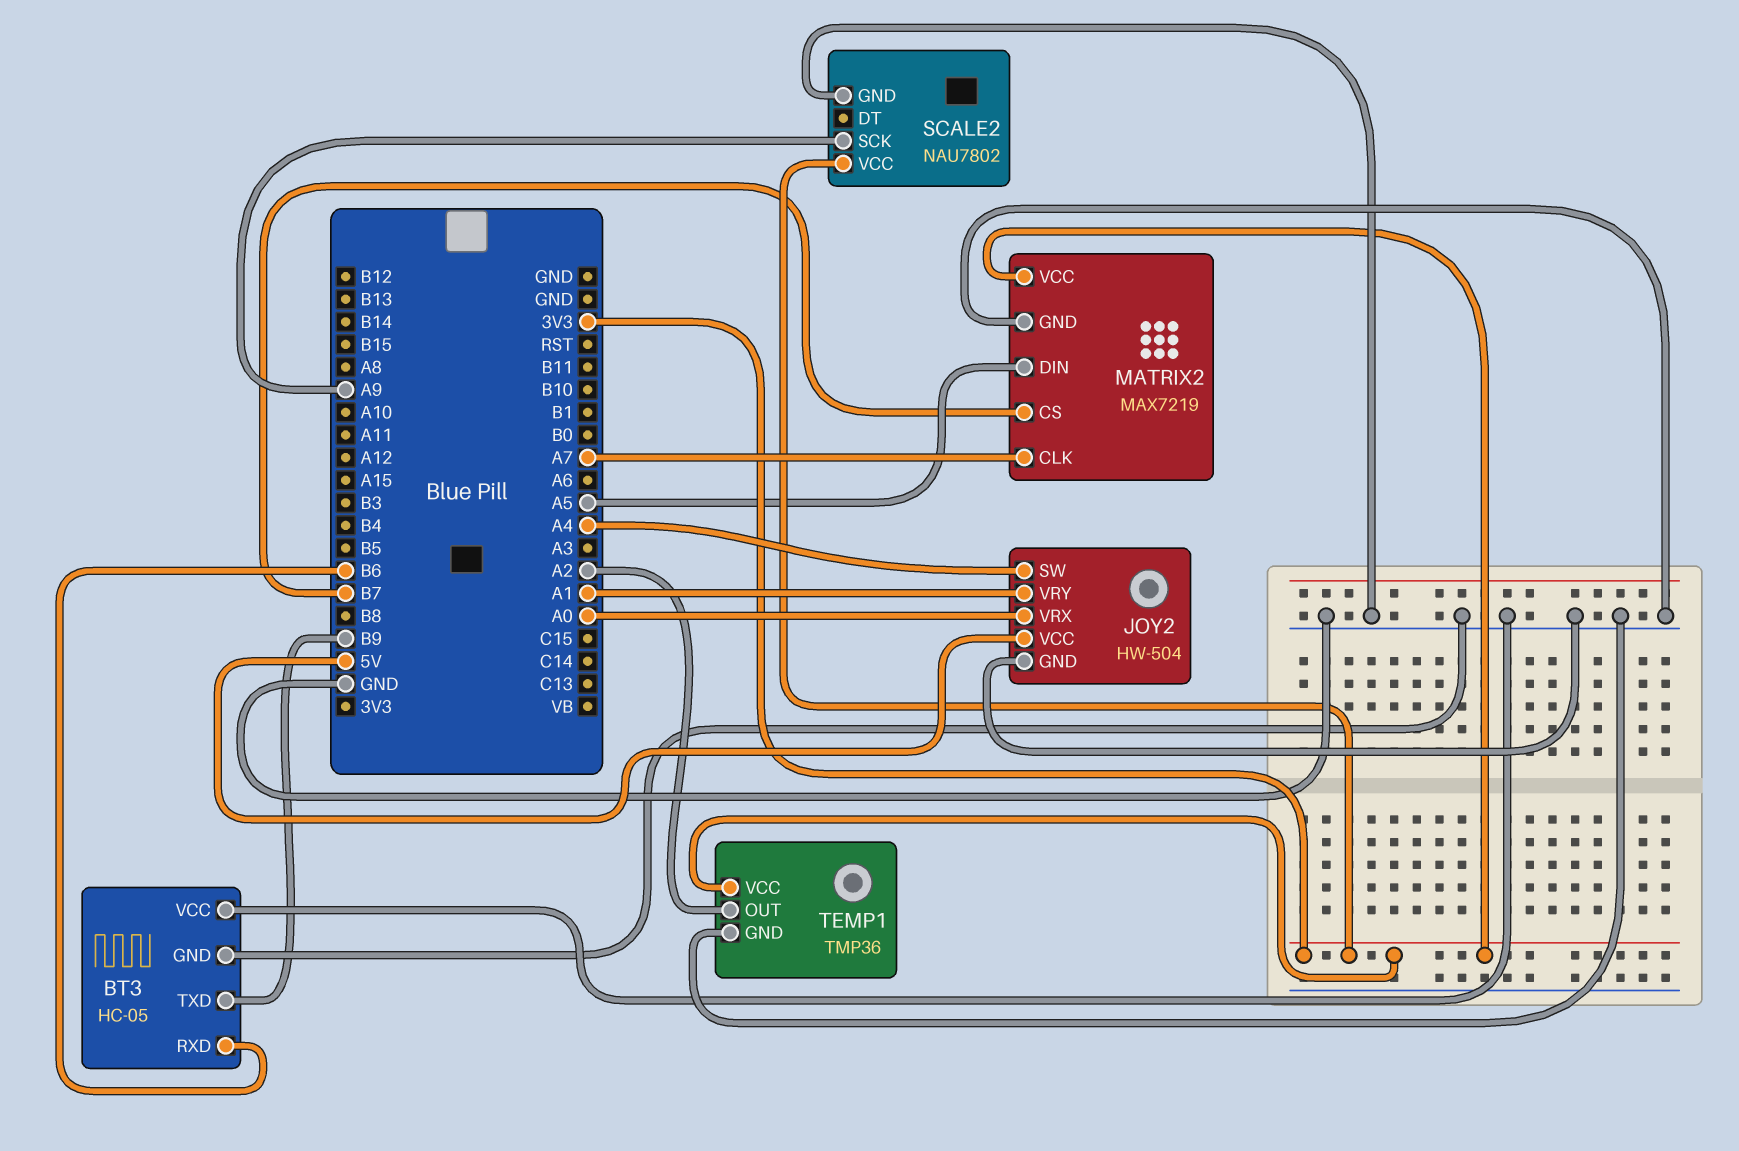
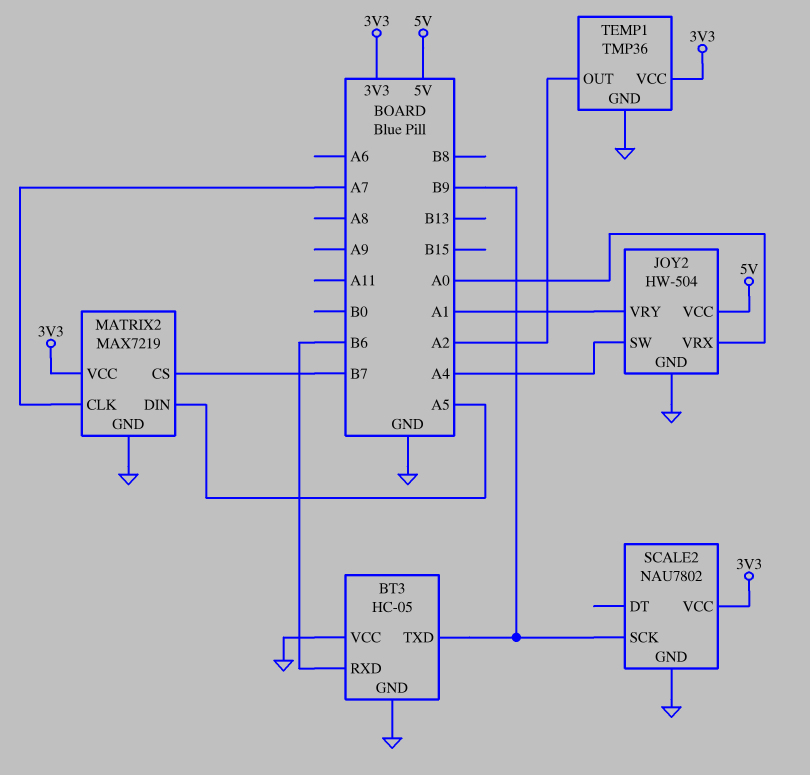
SCALE2 pin SCK: A9 -> B9

